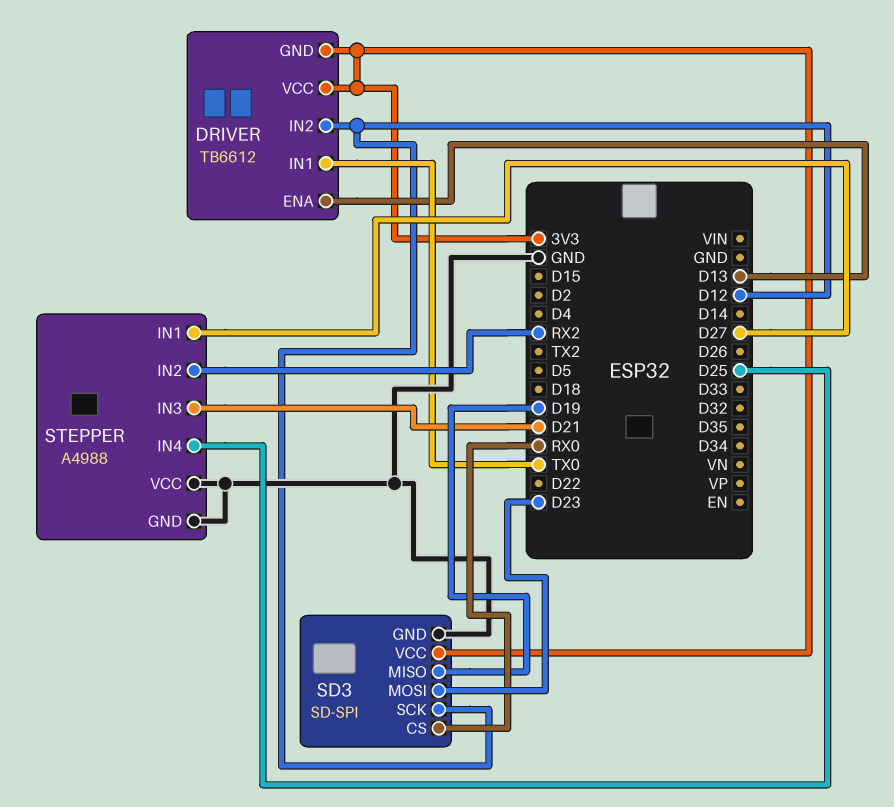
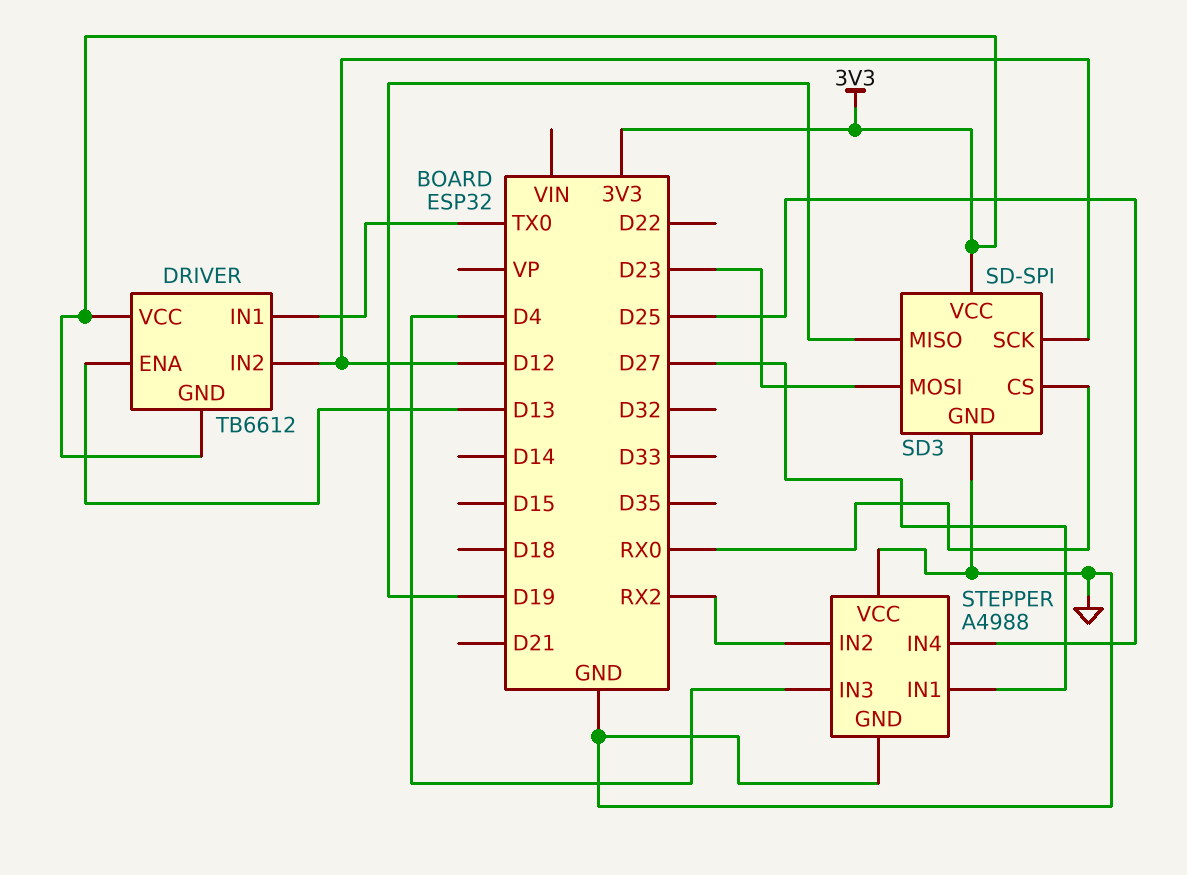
STEPPER pin IN3: D21 -> D4

